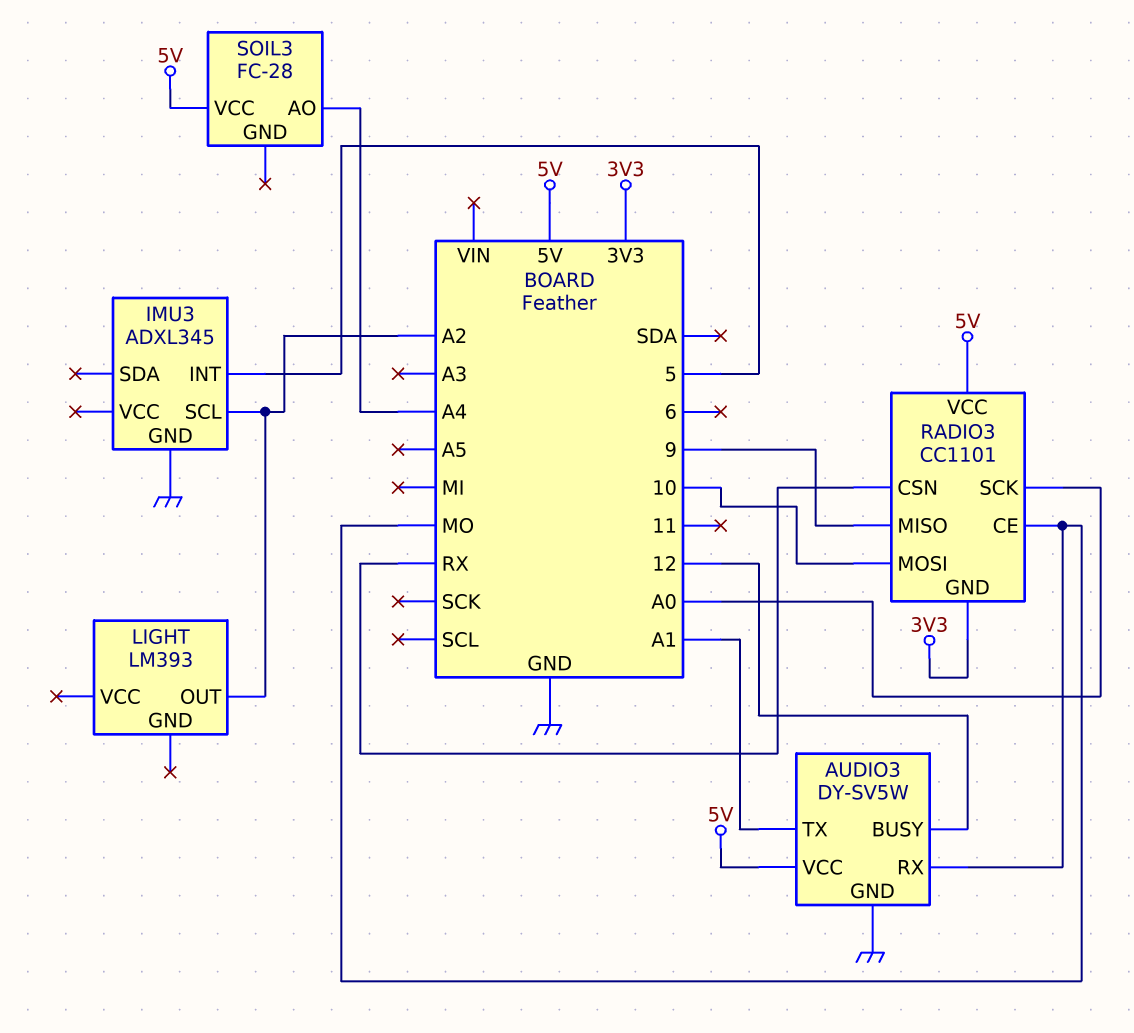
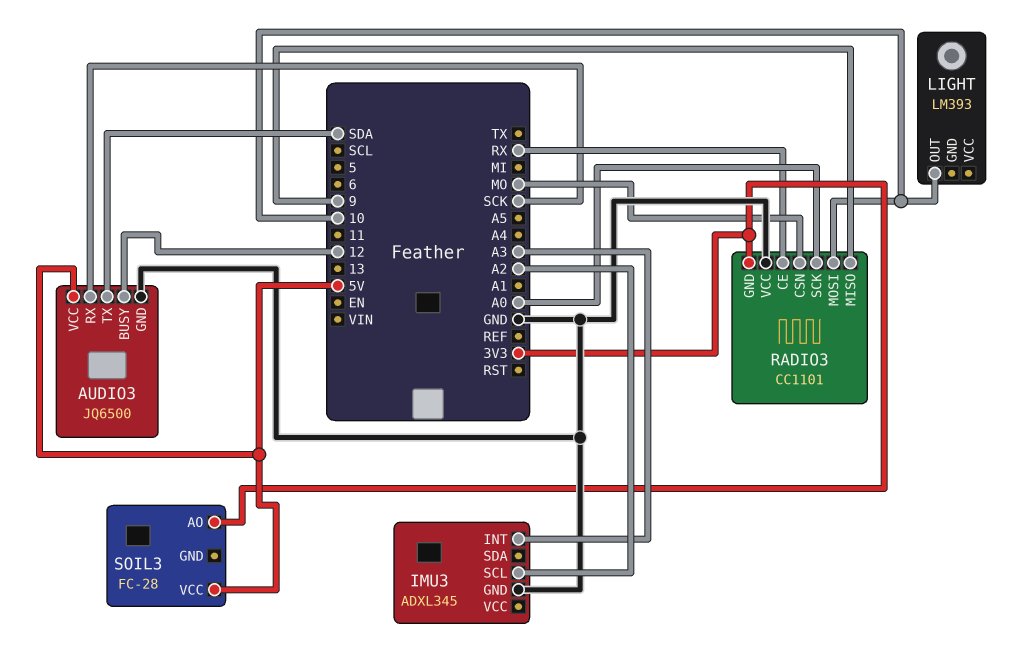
AUDIO3: DY-SV5W -> JQ6500
AUDIO3 pin RX: MO -> SCK
AUDIO3 pin TX: A1 -> SDA
IMU3 pin INT: 5 -> A3
LIGHT pin OUT: A2 -> 10
RADIO3 pin CE: MO -> RX
RADIO3 pin CSN: RX -> MO
RADIO3 pin VCC: 5V -> GND
SOIL3 pin AO: A4 -> 3V3

